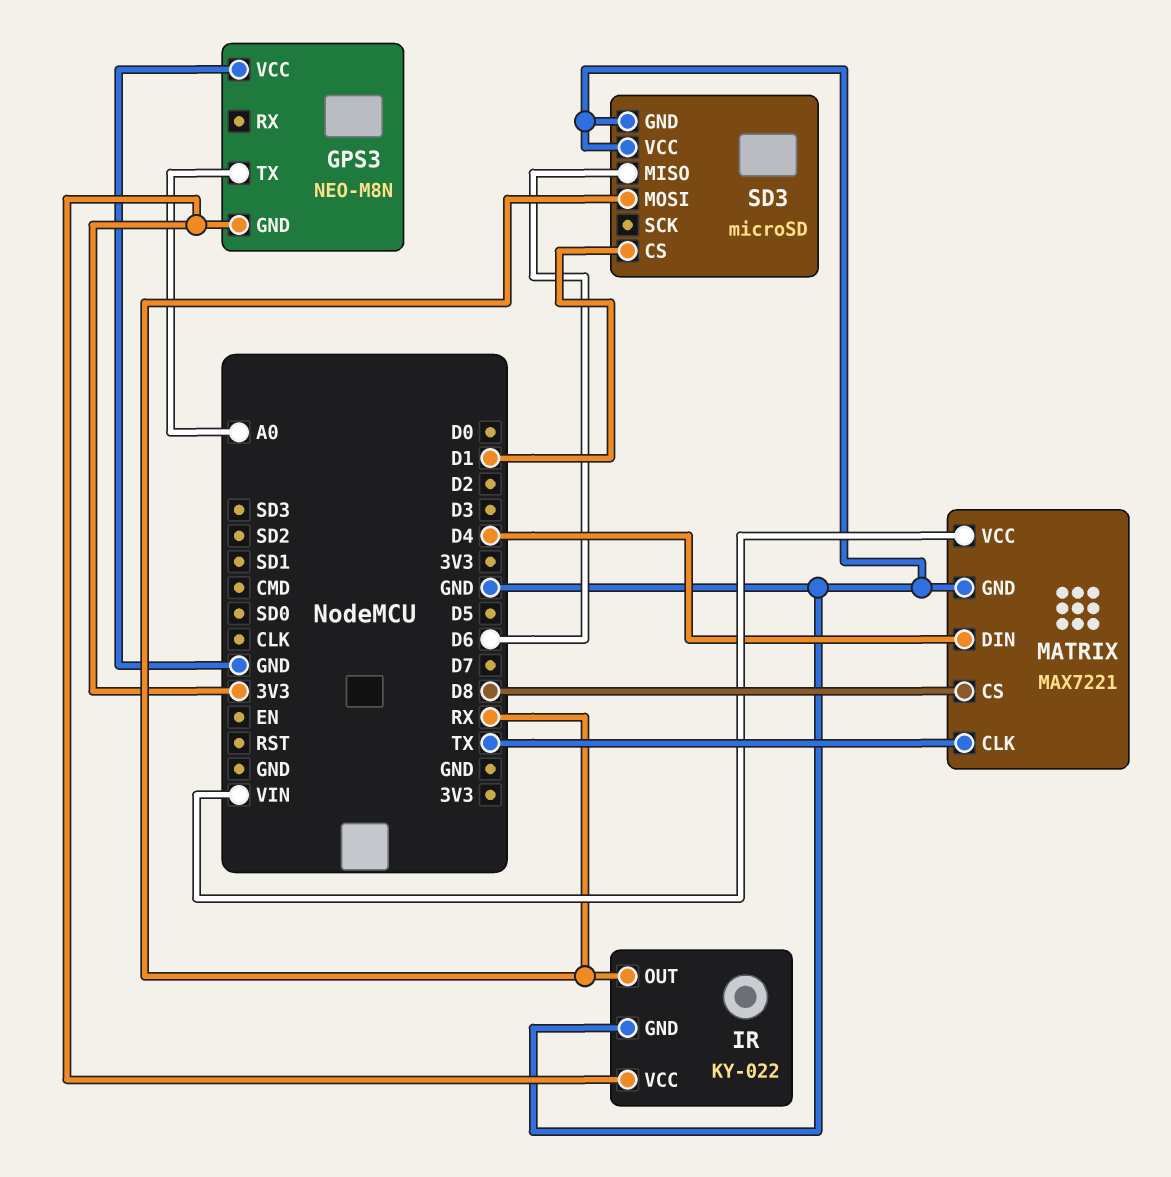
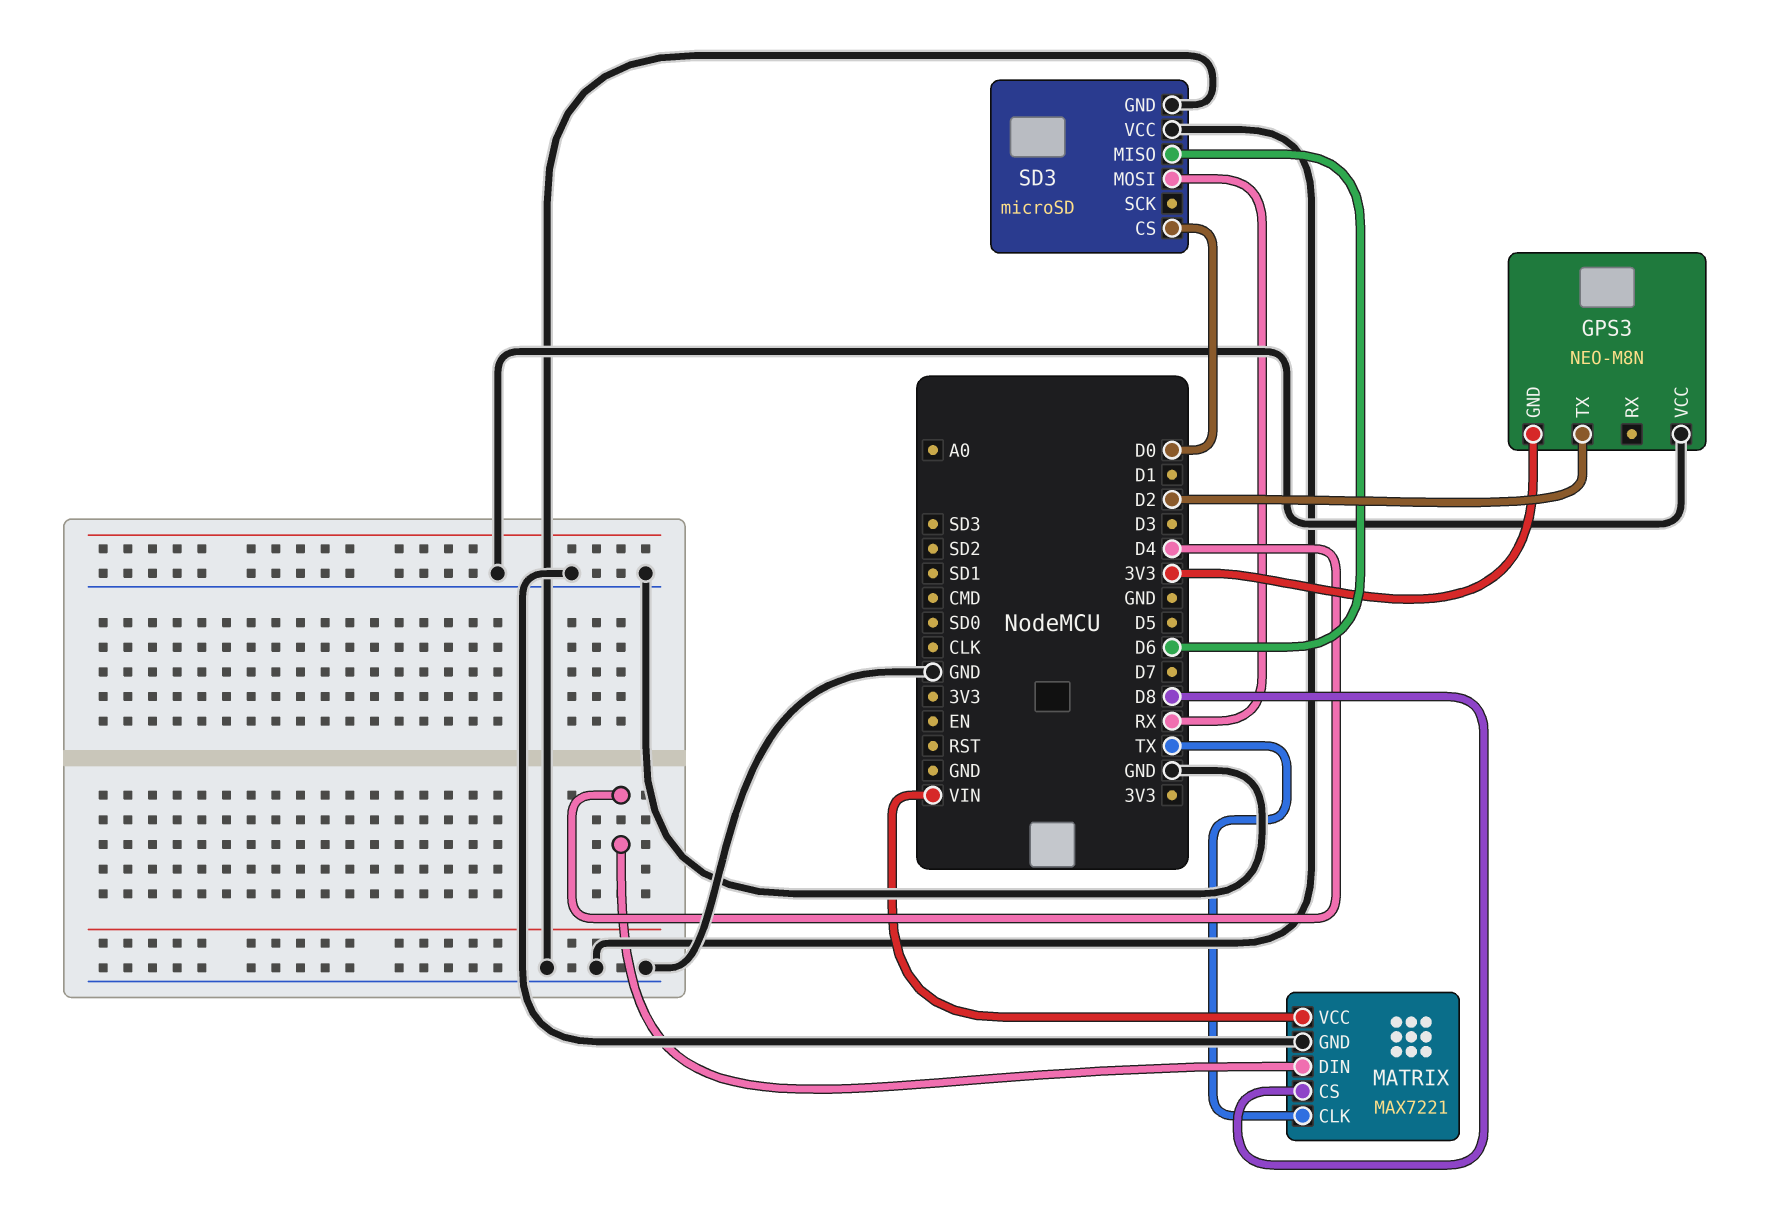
GPS3 pin TX: A0 -> D2
IR: KY-022 -> none
IR pin GND: GND -> none
IR pin OUT: RX -> none
IR pin VCC: 3V3 -> none
SD3 pin CS: D1 -> D0

